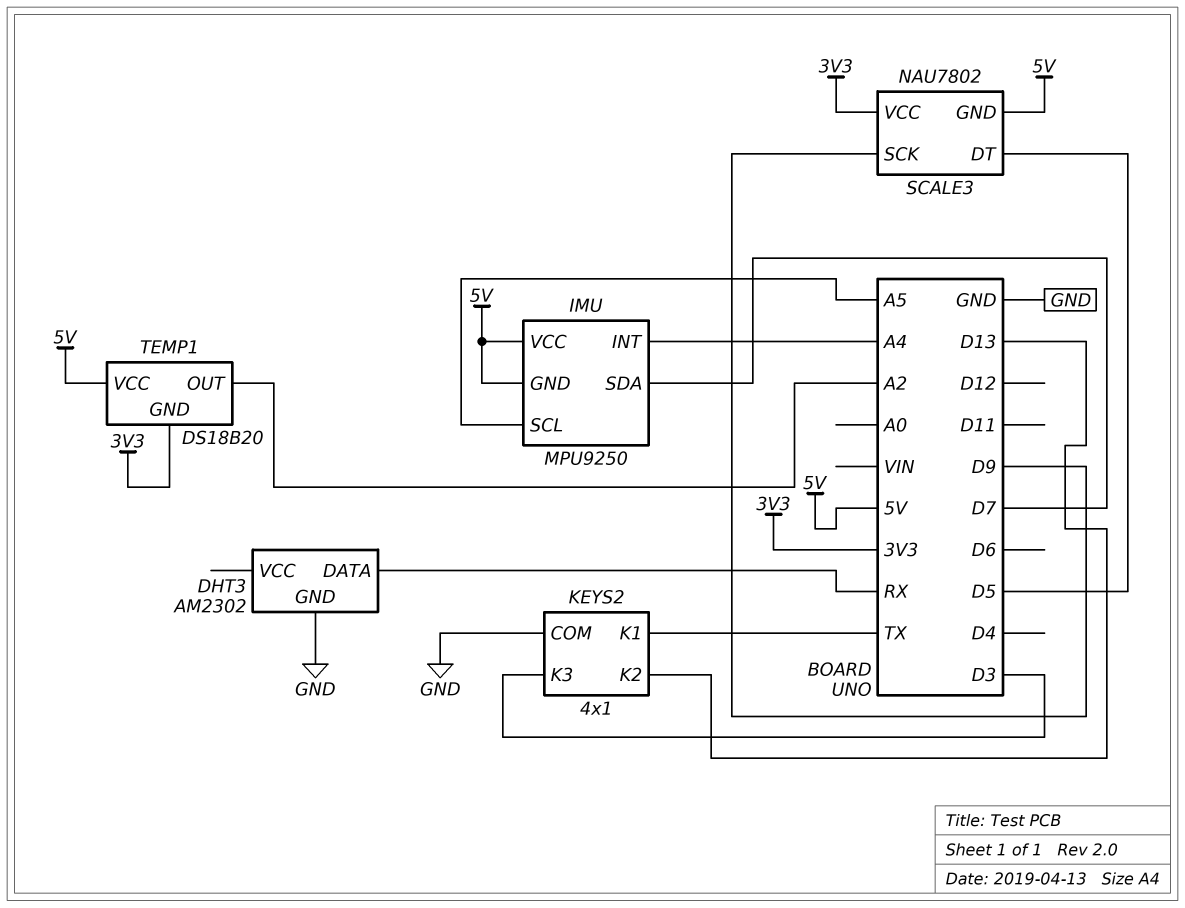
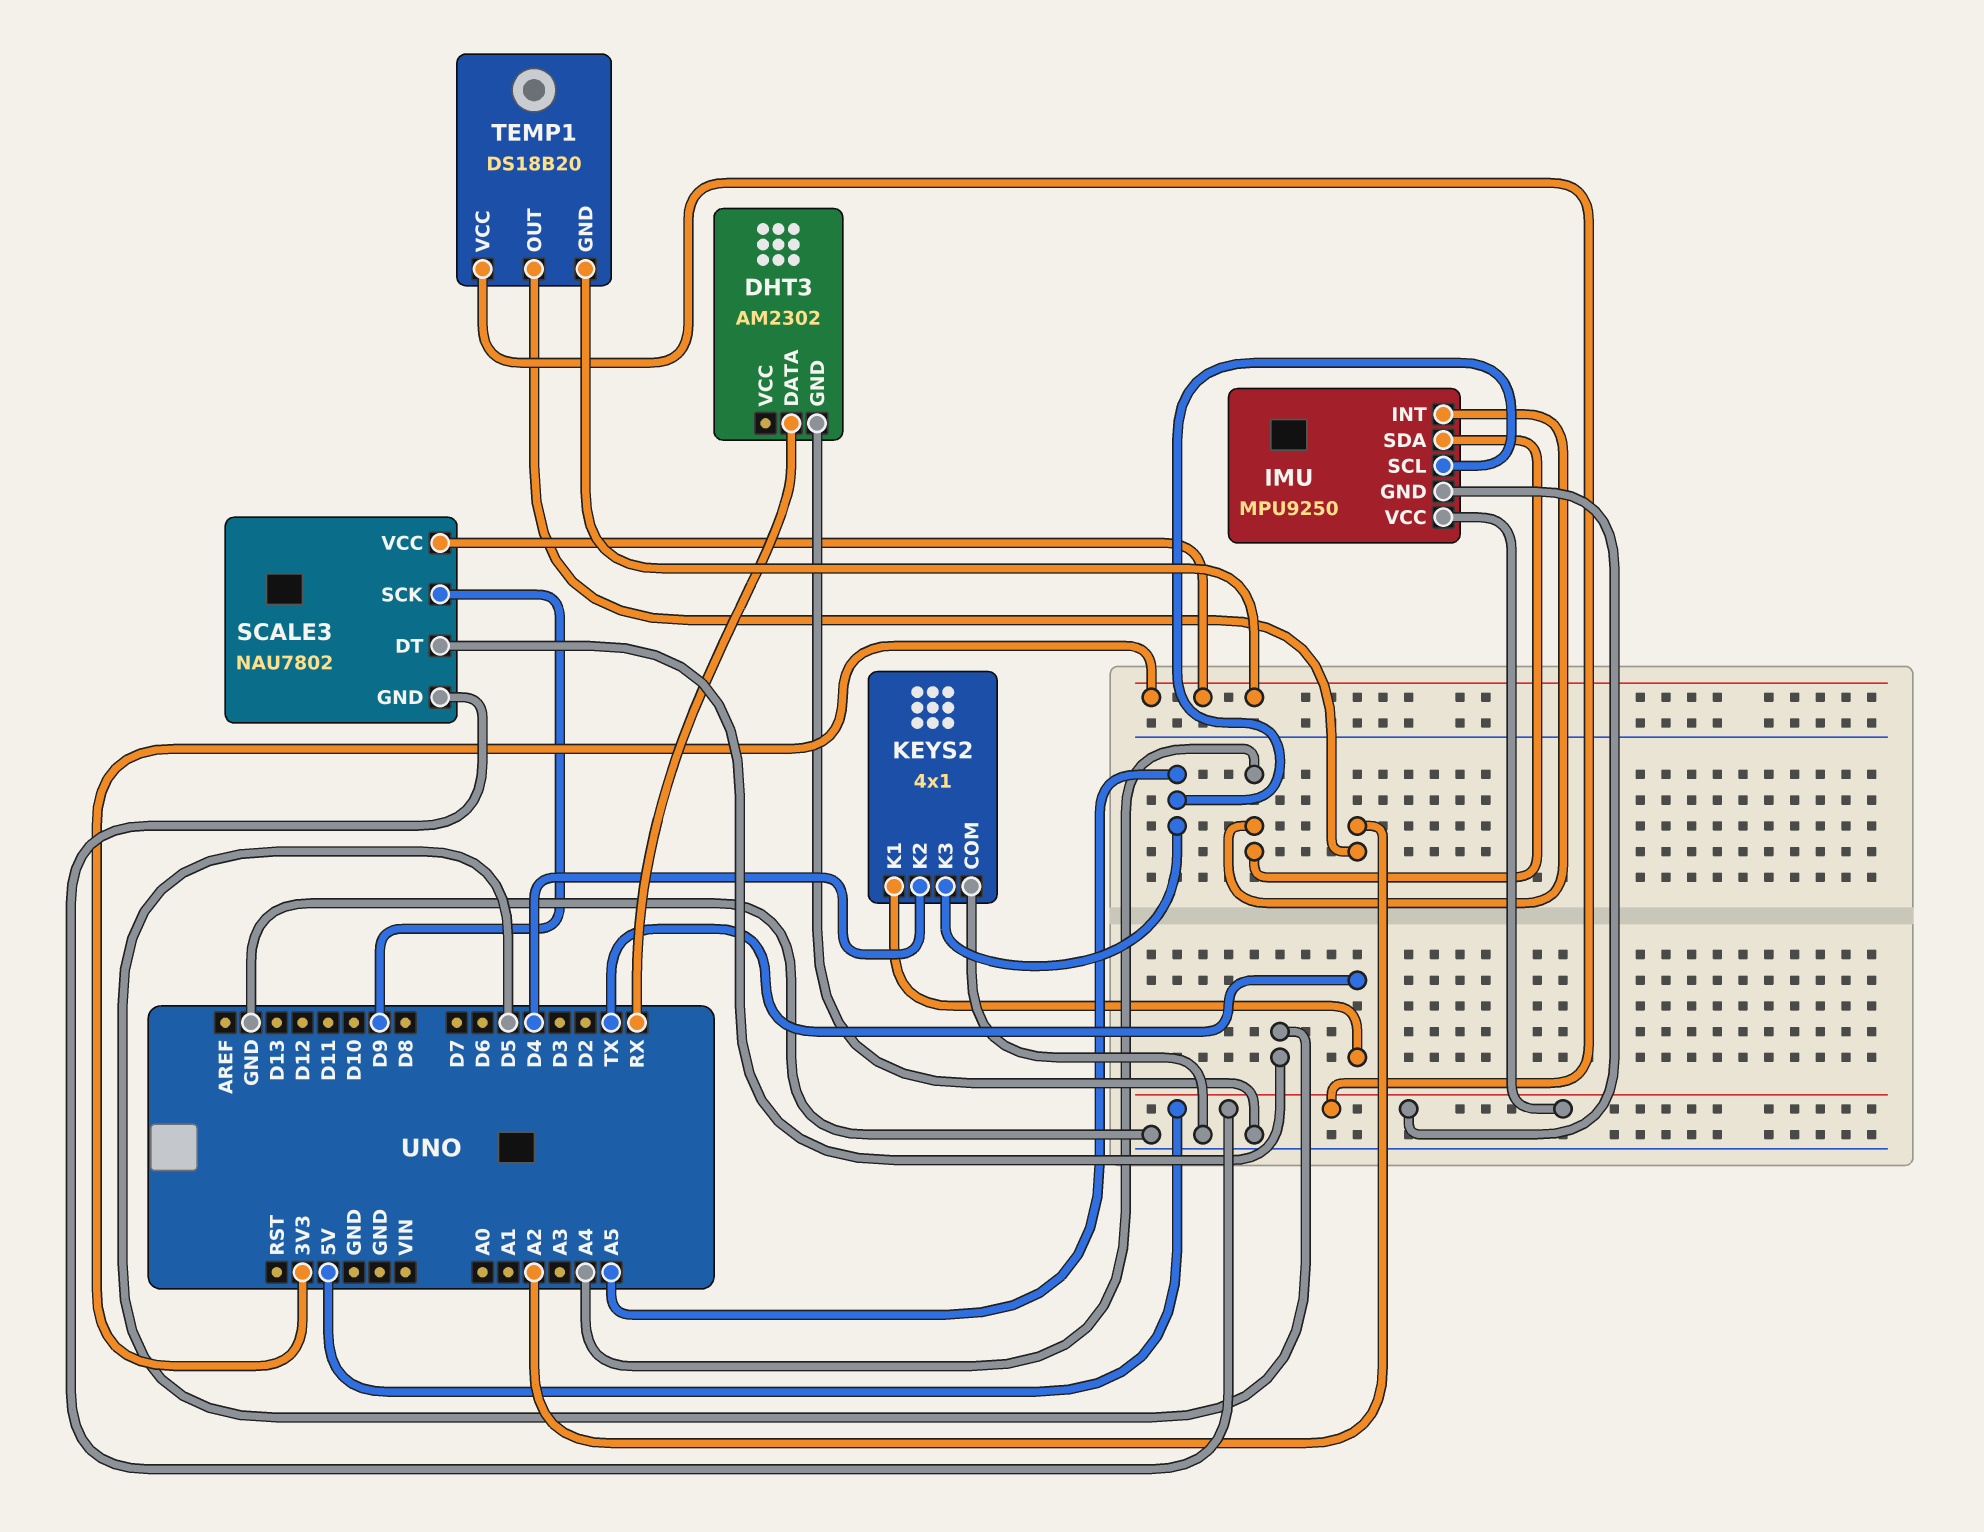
IMU pin SDA: D7 -> A4
KEYS2 pin K2: D13 -> D4
KEYS2 pin K3: D3 -> A5

